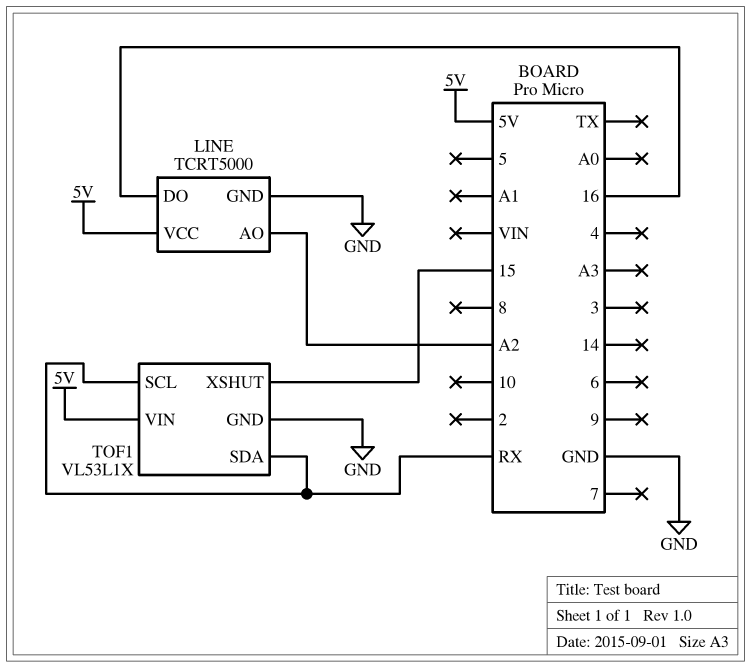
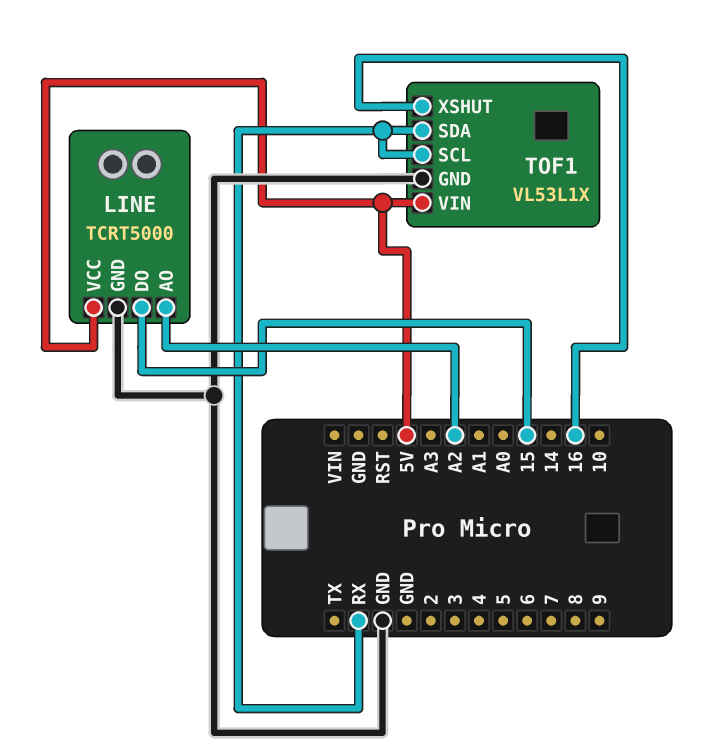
LINE pin DO: 16 -> 15
TOF1 pin XSHUT: 15 -> 16

